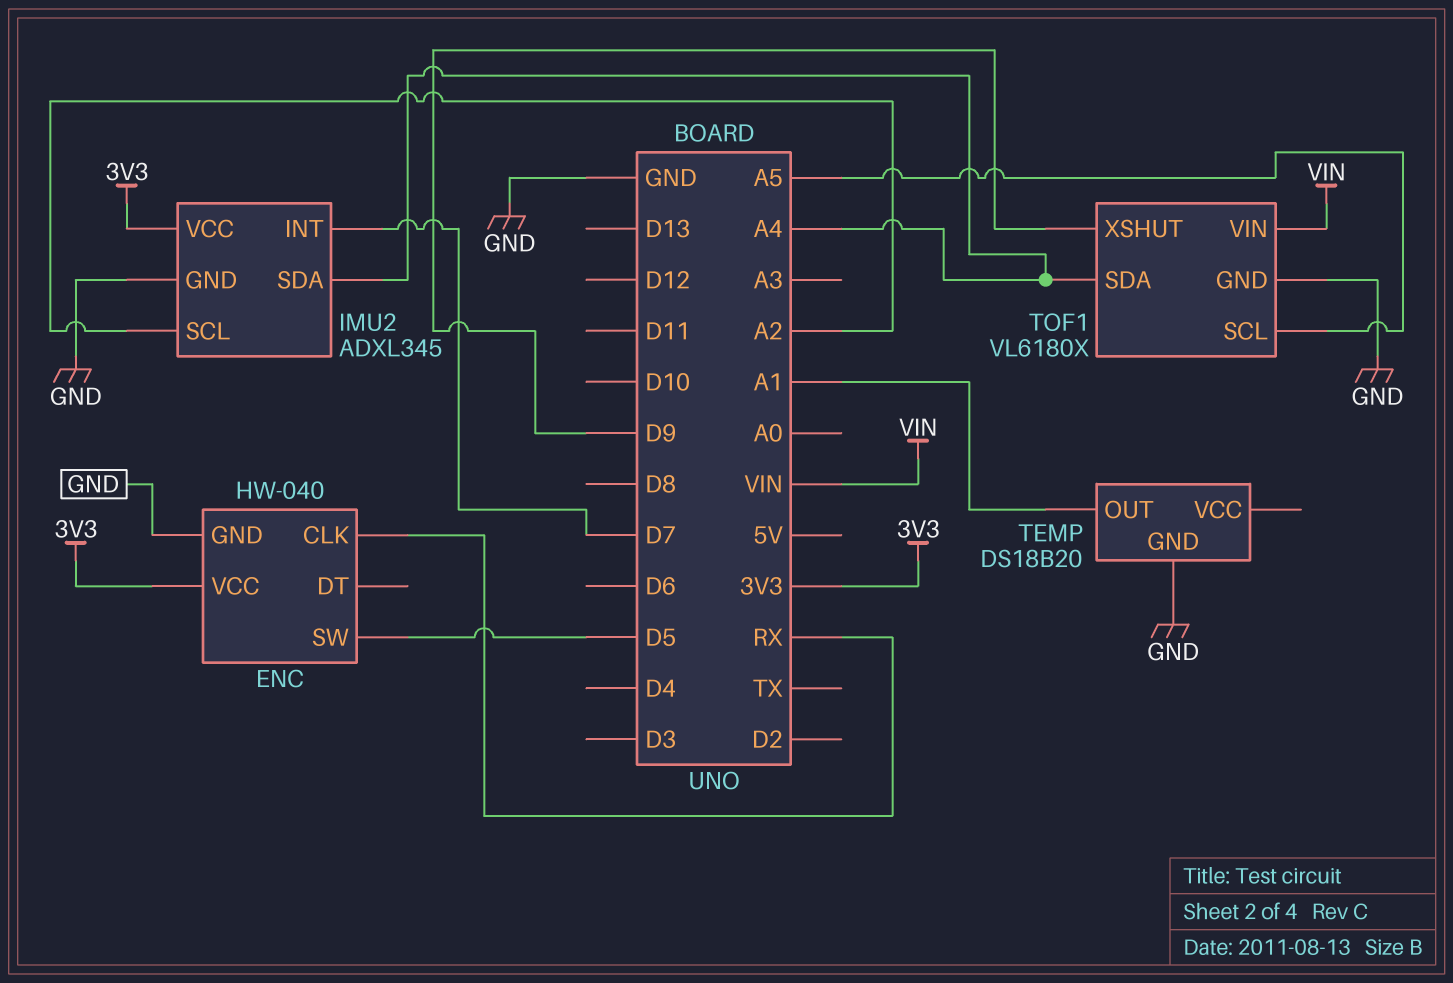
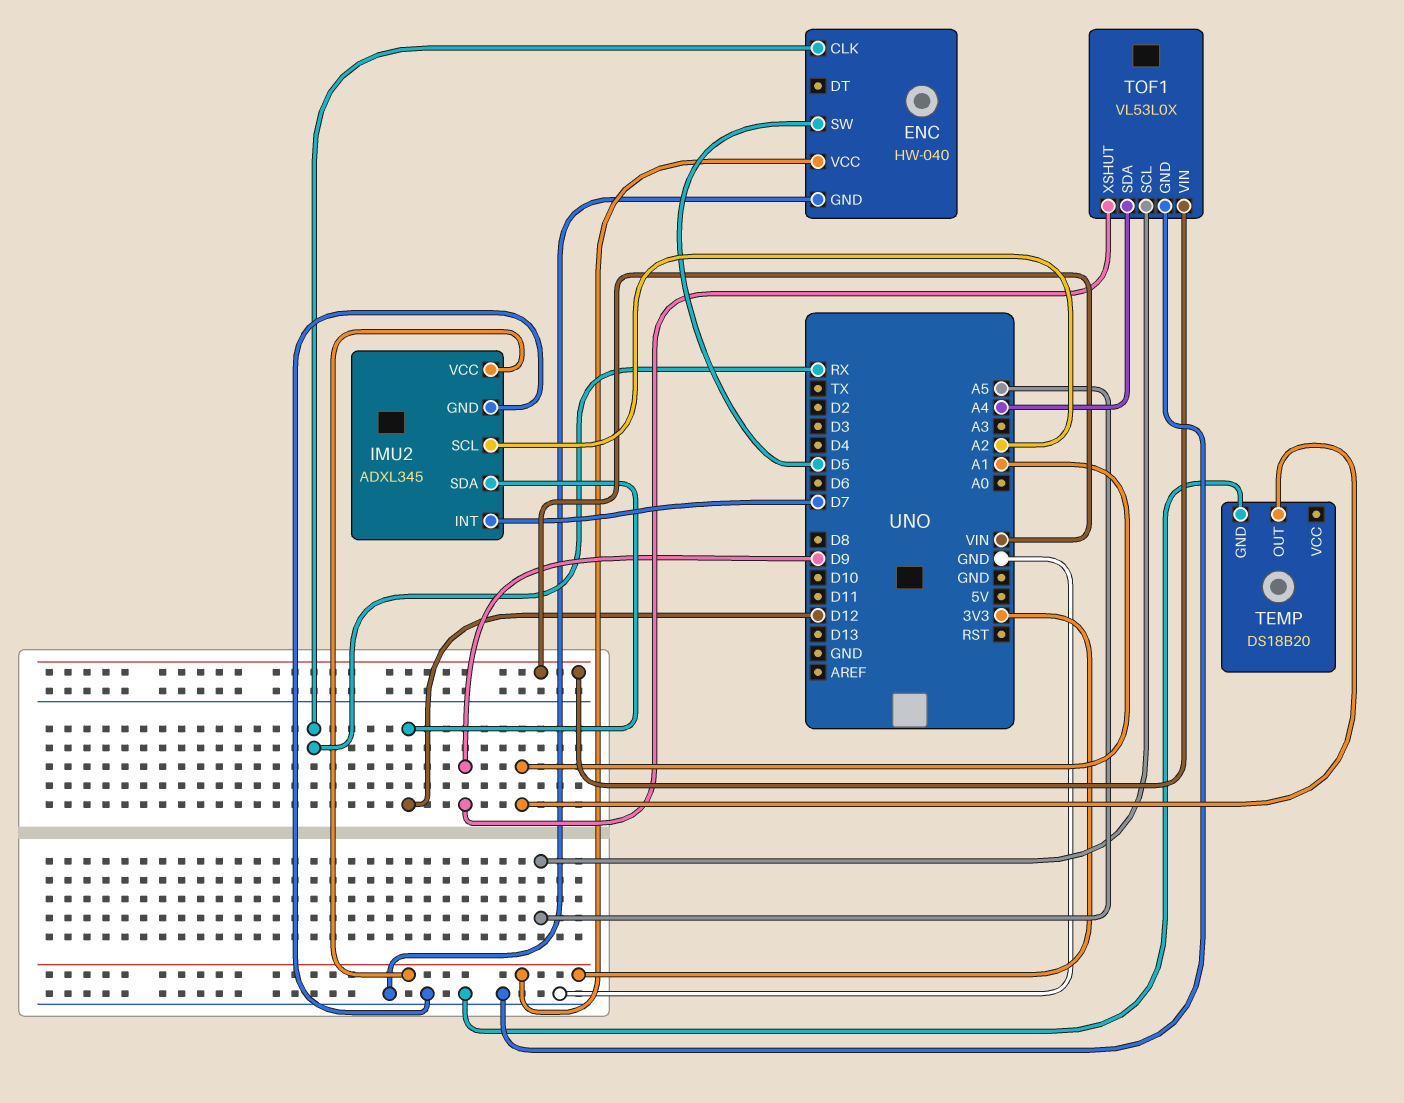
IMU2 pin SDA: A4 -> D12
TOF1: VL6180X -> VL53L0X

